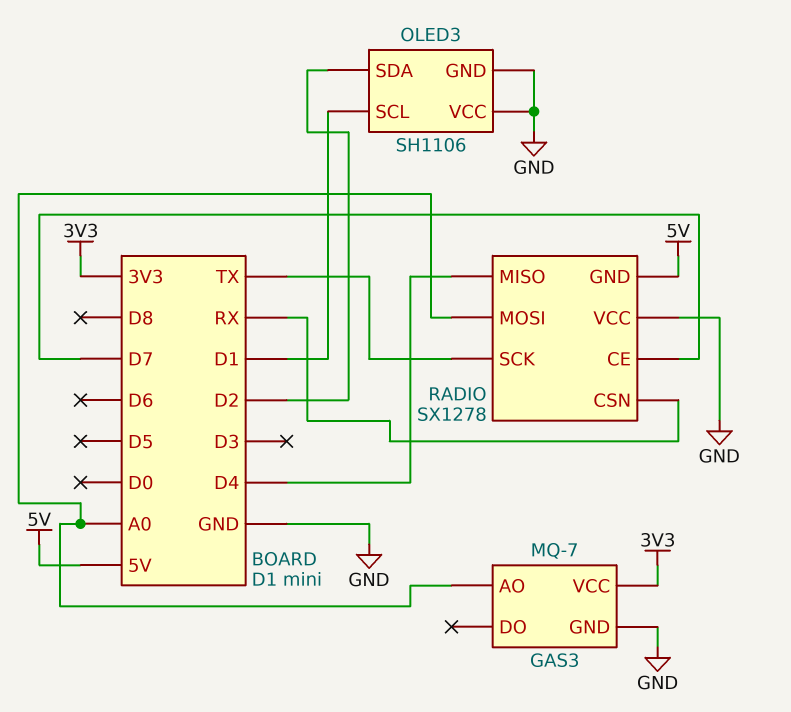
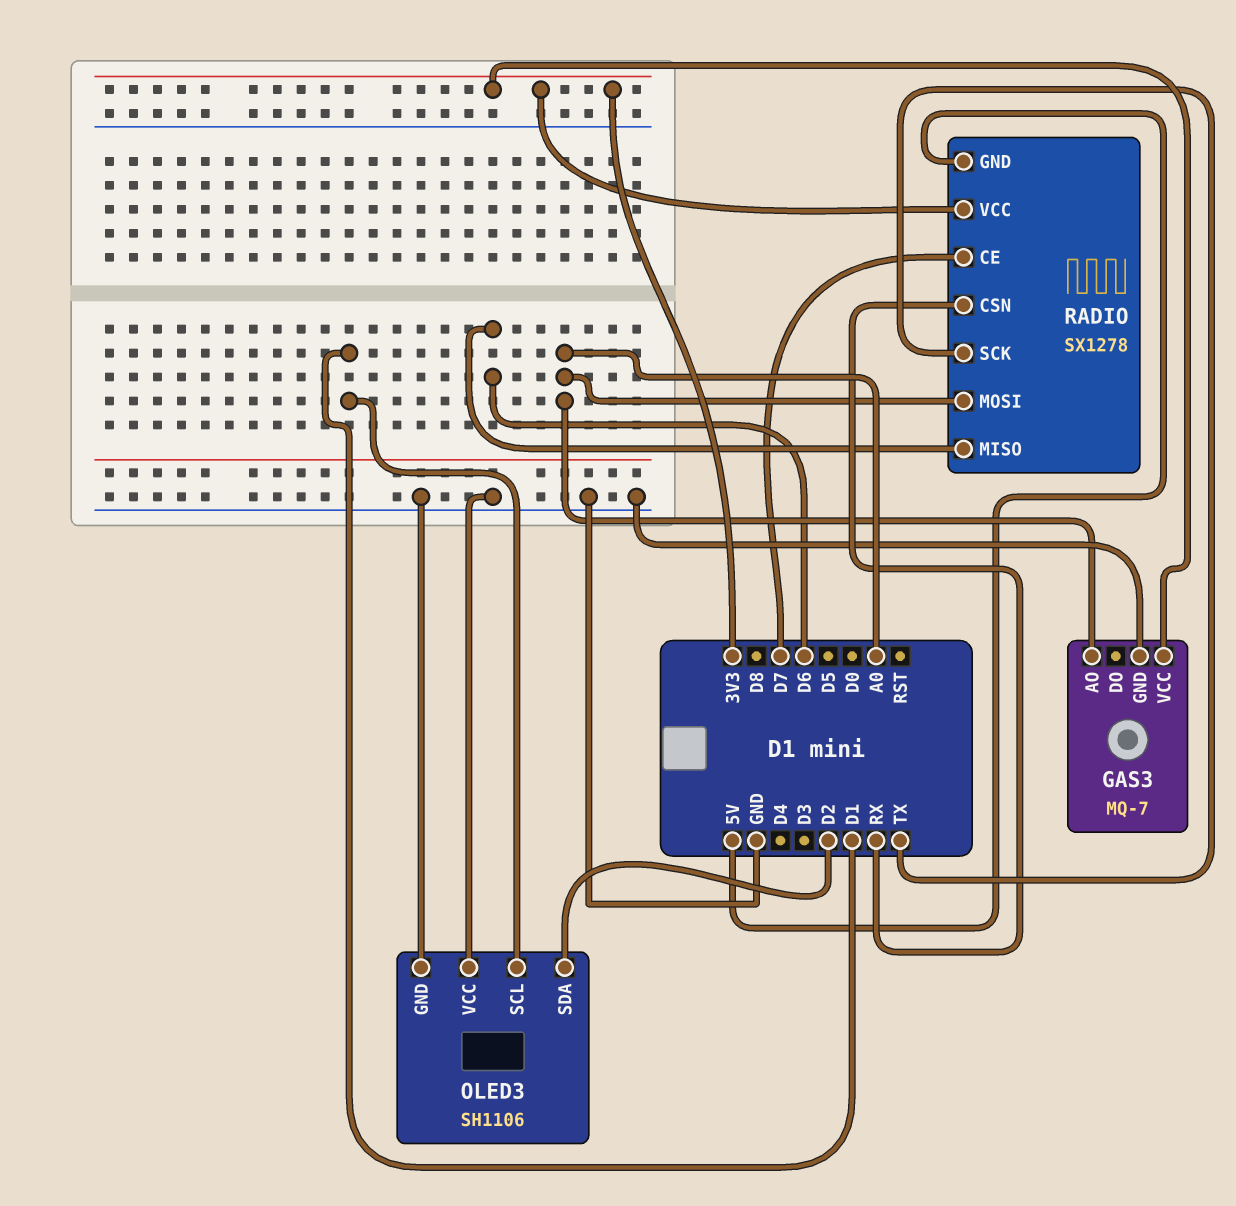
RADIO pin MISO: D4 -> D6
RADIO pin VCC: GND -> 3V3

